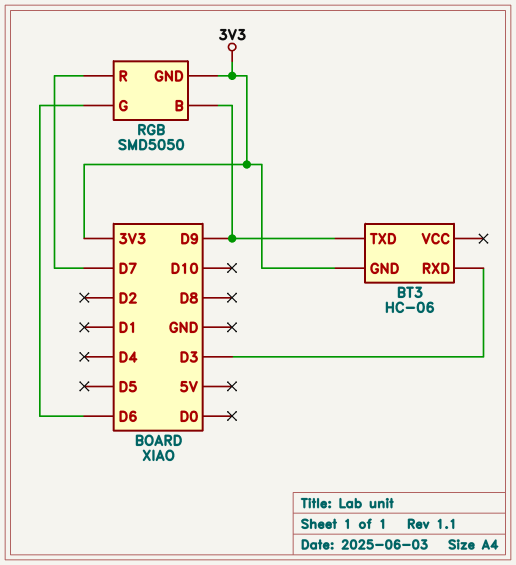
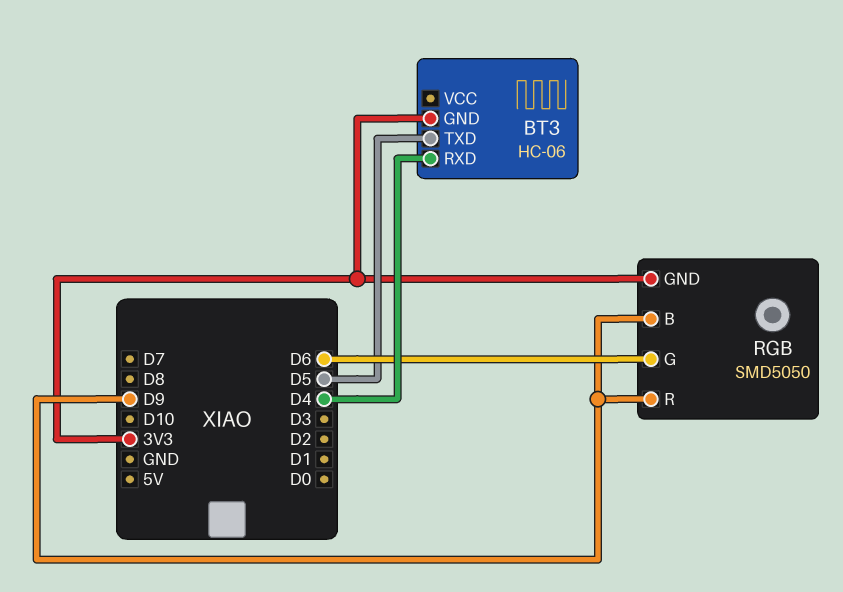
BT3 pin RXD: D3 -> D4
BT3 pin TXD: D9 -> D5
RGB pin R: D7 -> D9

